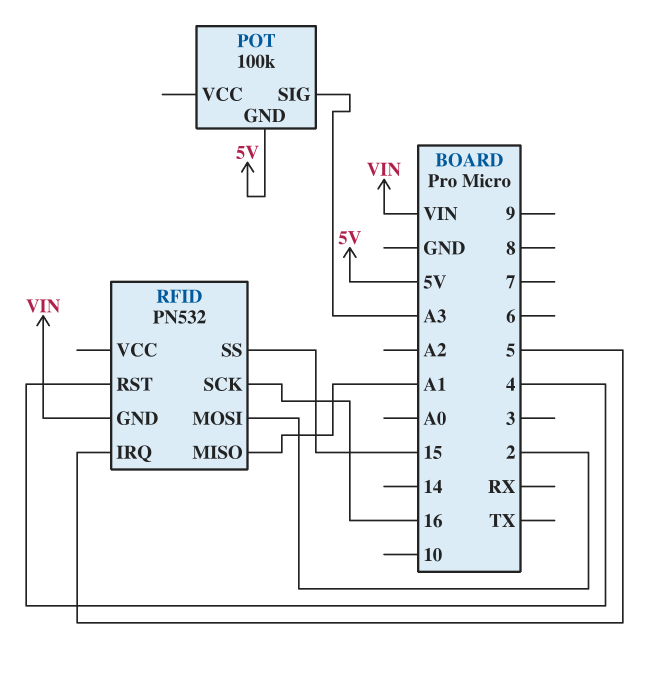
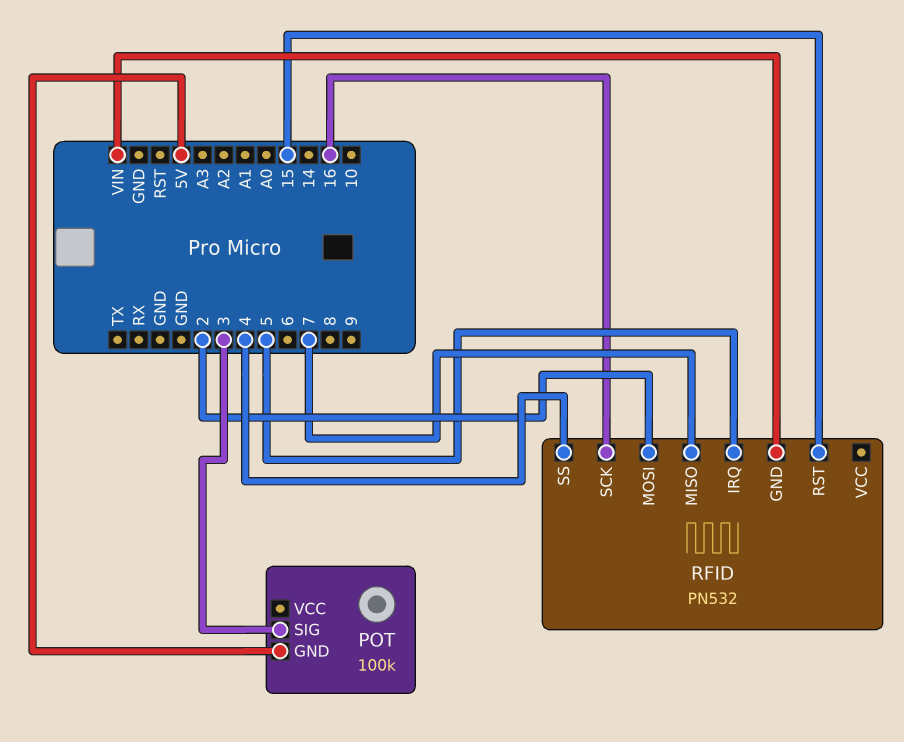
POT pin SIG: A3 -> 3
RFID pin MISO: A1 -> 7
RFID pin RST: 4 -> 15
RFID pin SS: 15 -> 4

